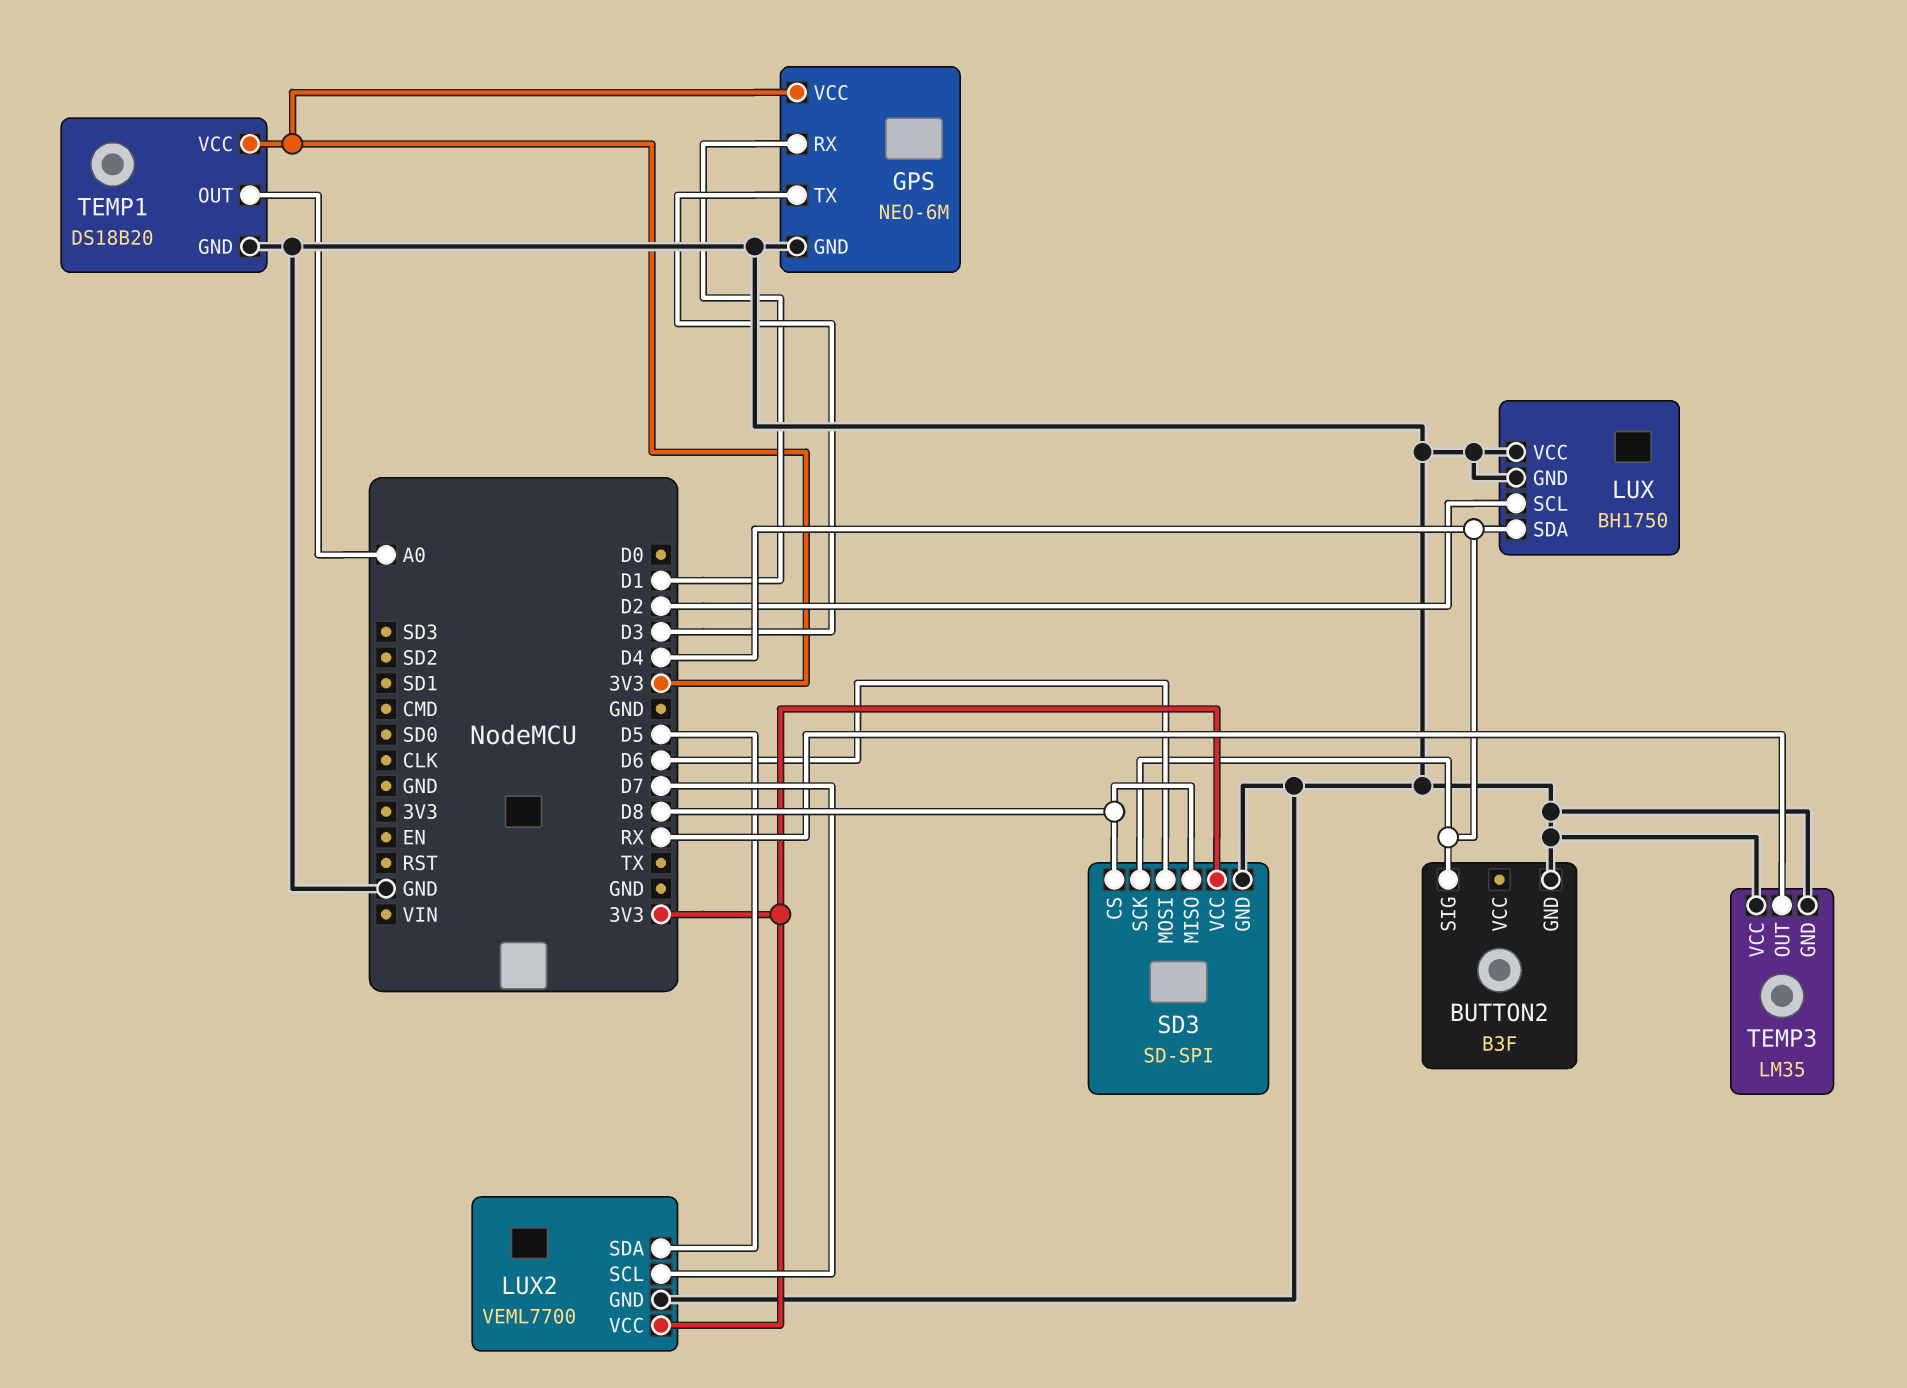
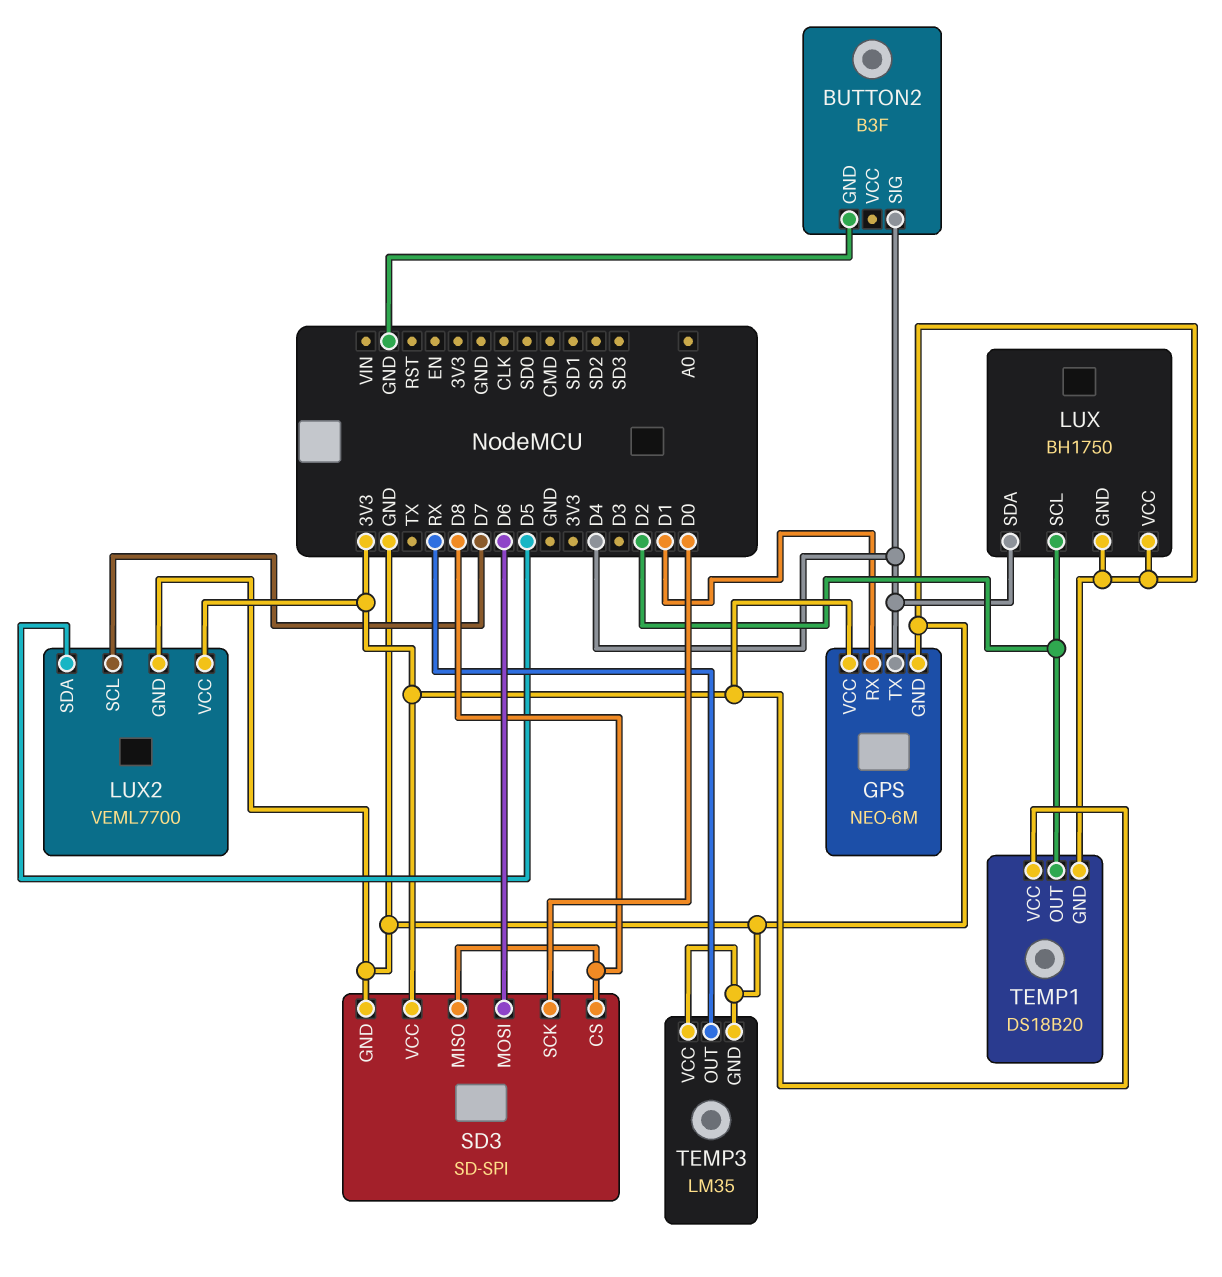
GPS pin TX: D3 -> D4
SD3 pin SCK: D4 -> D0
TEMP1 pin OUT: A0 -> D2

